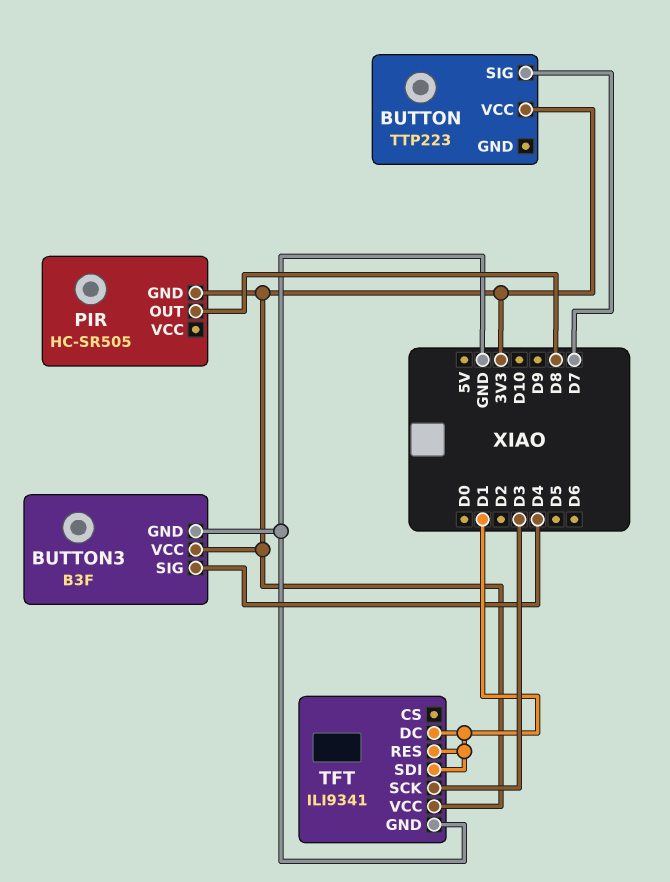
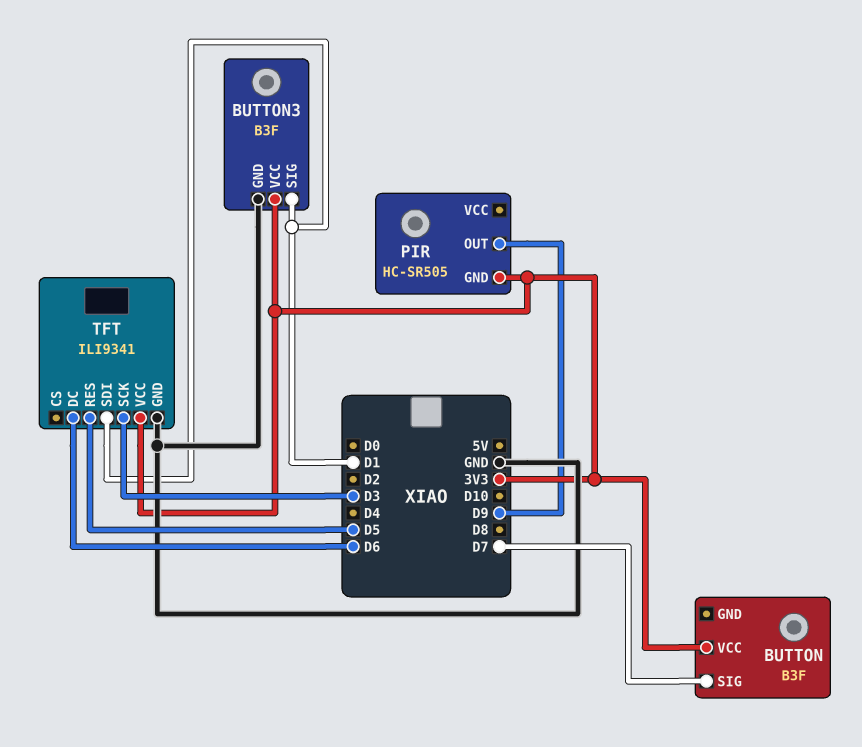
BUTTON: TTP223 -> B3F
BUTTON3 pin SIG: D4 -> D1
PIR pin OUT: D8 -> D9
TFT pin DC: D1 -> D6
TFT pin RES: D1 -> D5

